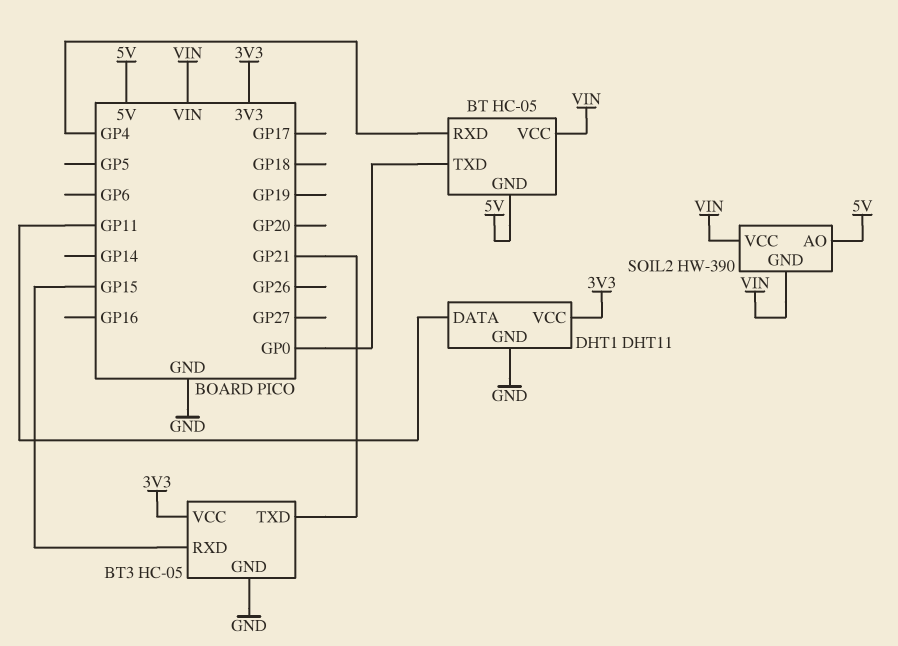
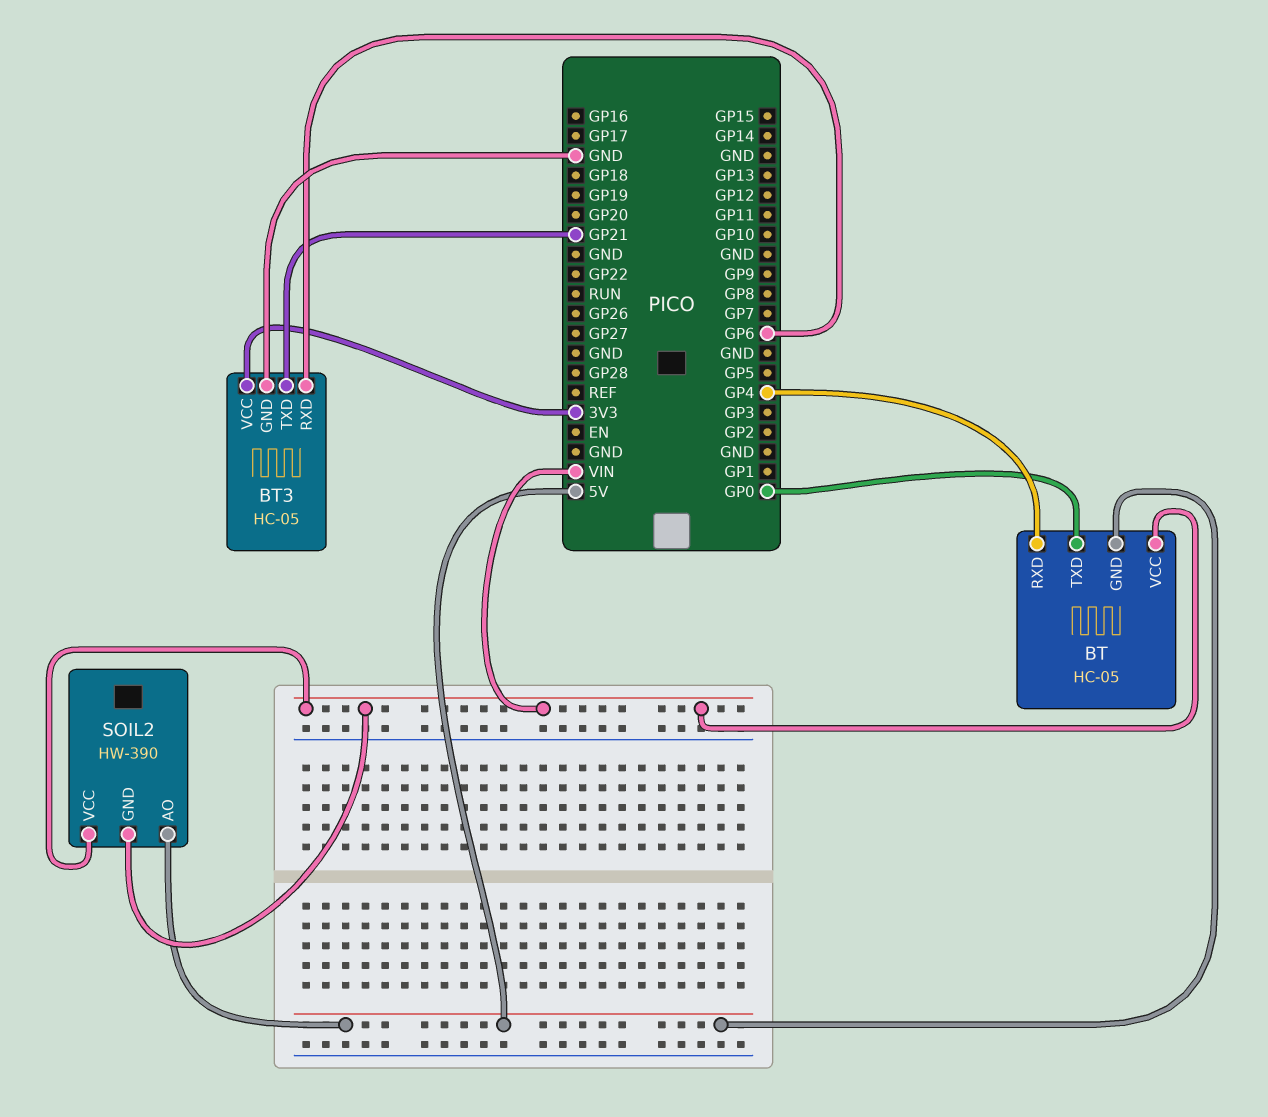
BT3 pin RXD: GP15 -> GP6
DHT1: DHT11 -> none
DHT1 pin DATA: GP11 -> none
DHT1 pin GND: GND -> none
DHT1 pin VCC: 3V3 -> none

